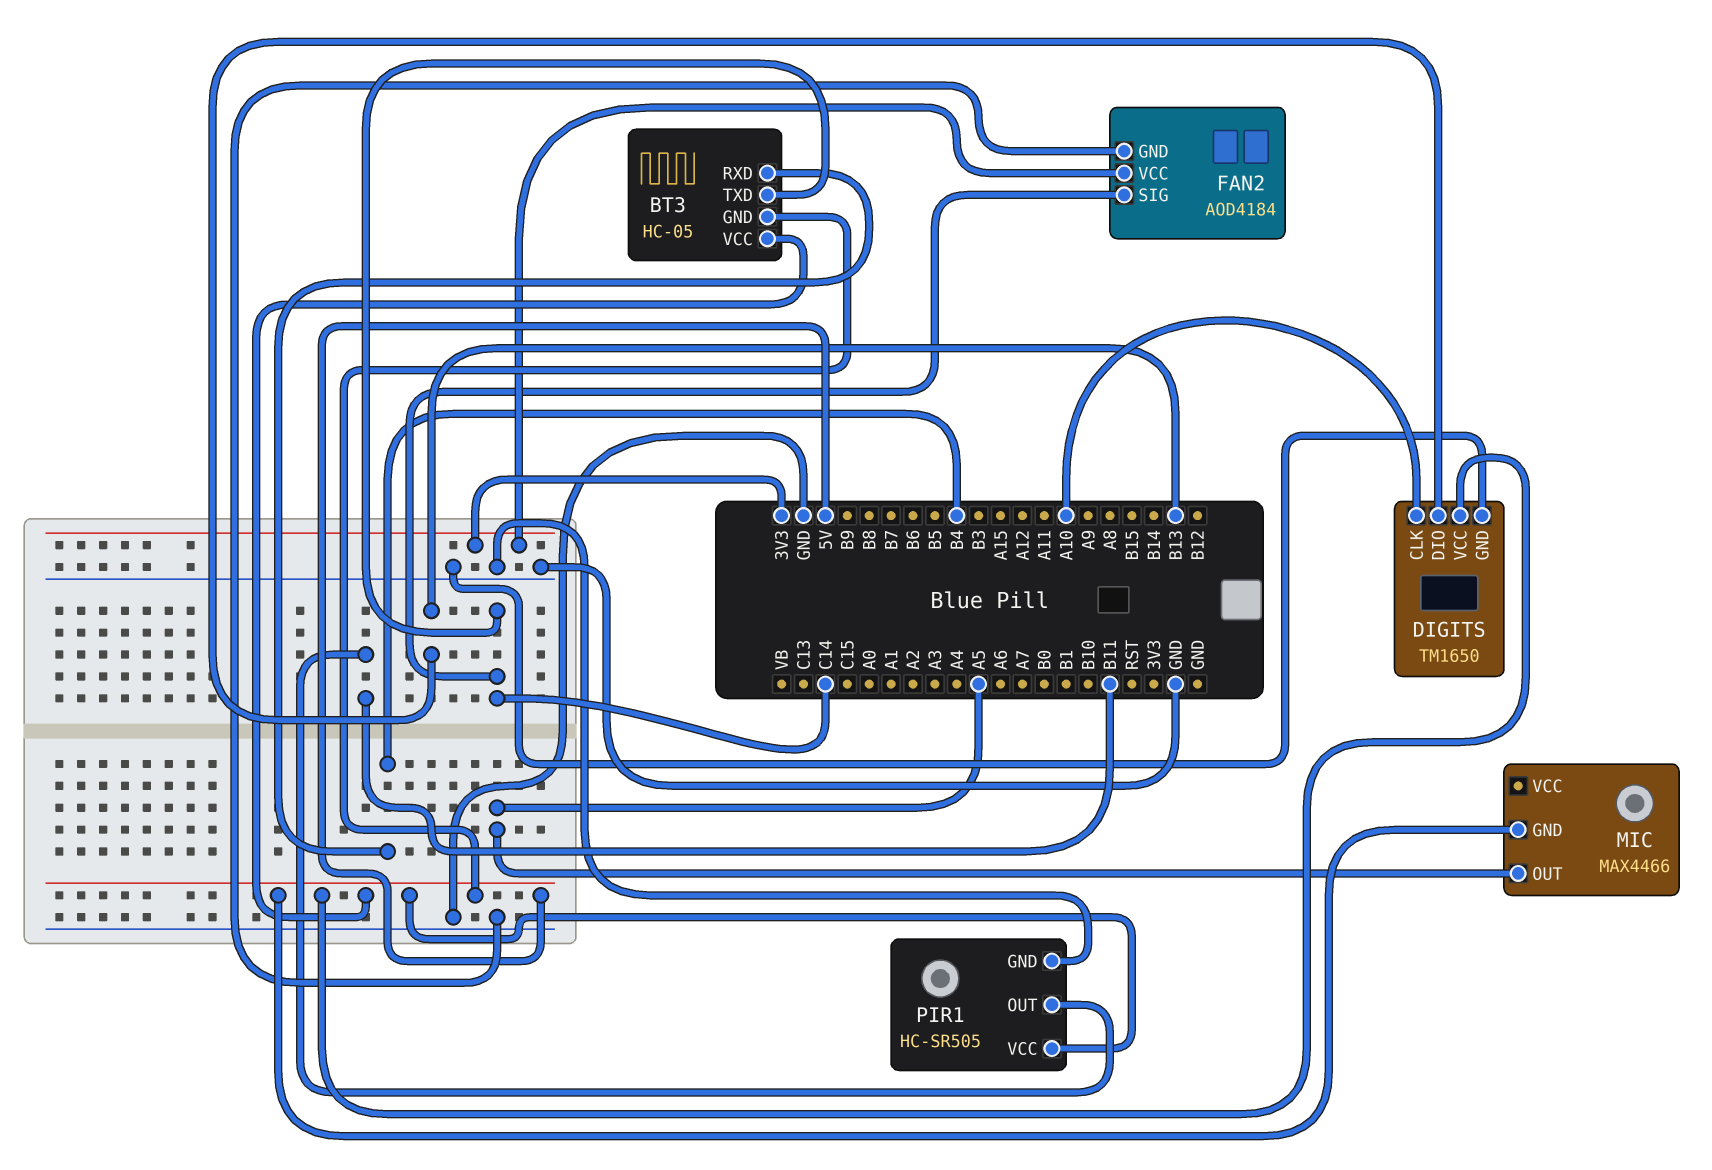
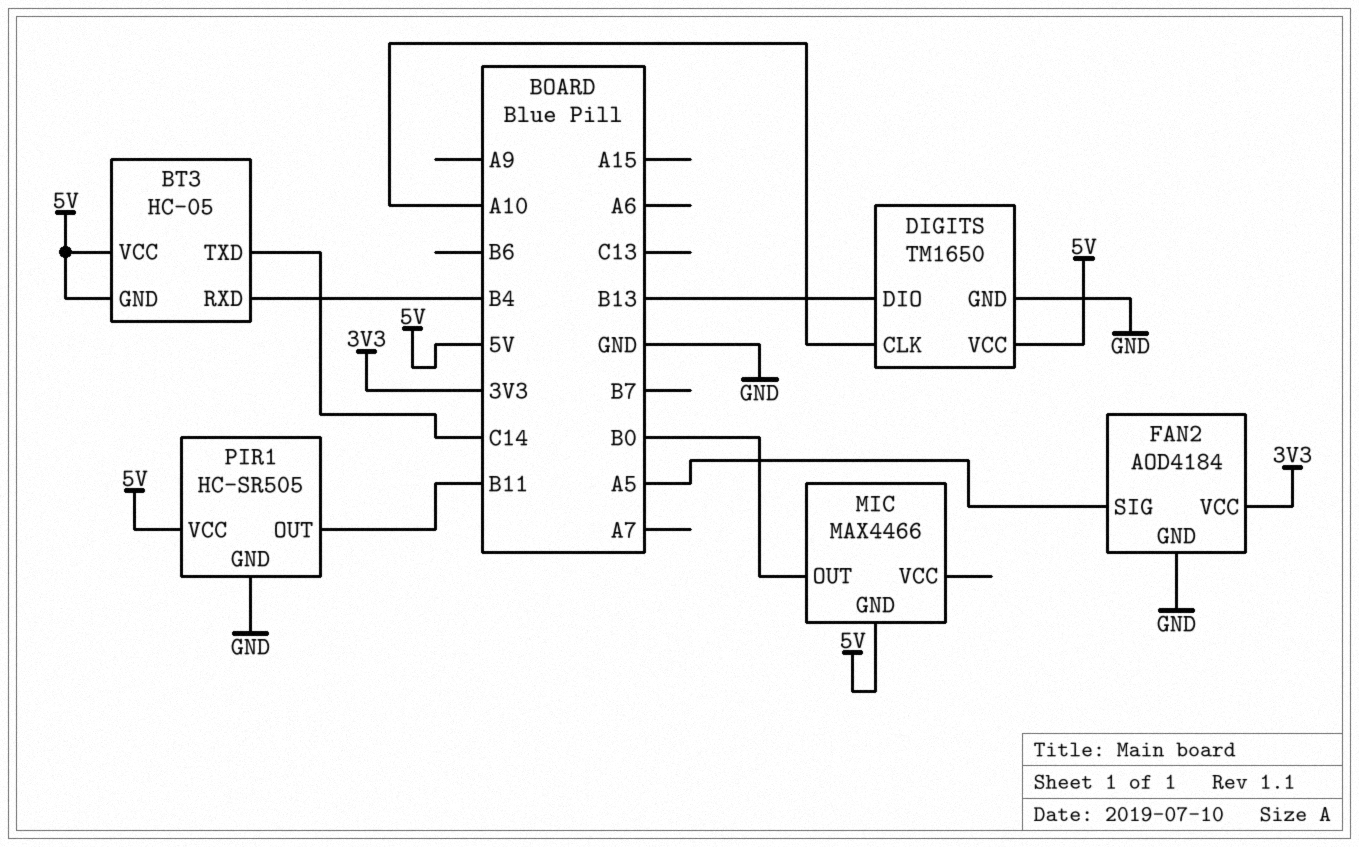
FAN2 pin SIG: C14 -> A5
MIC pin OUT: A5 -> B0

